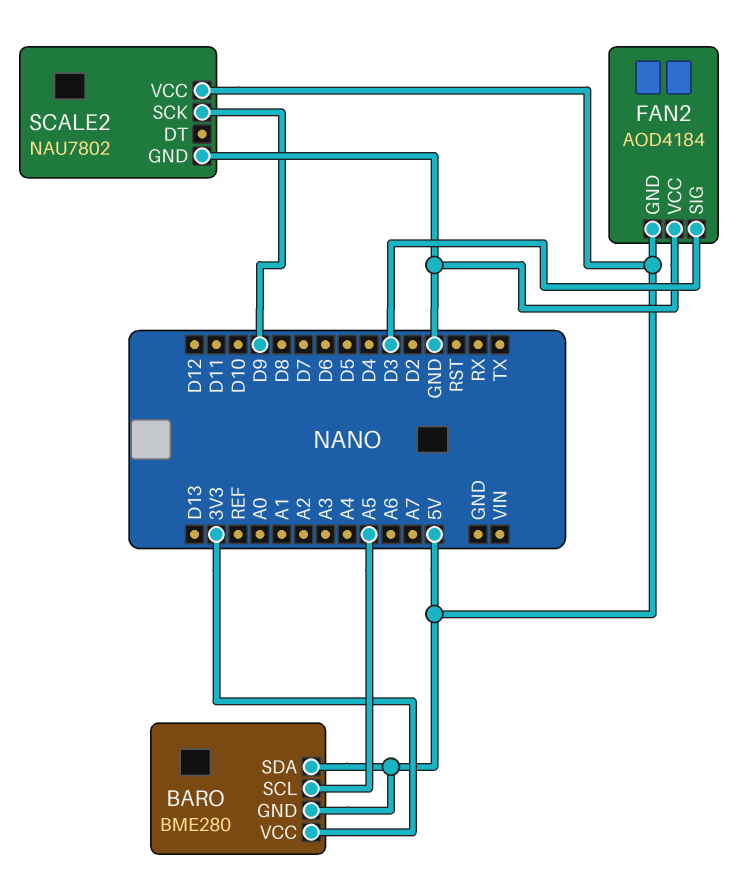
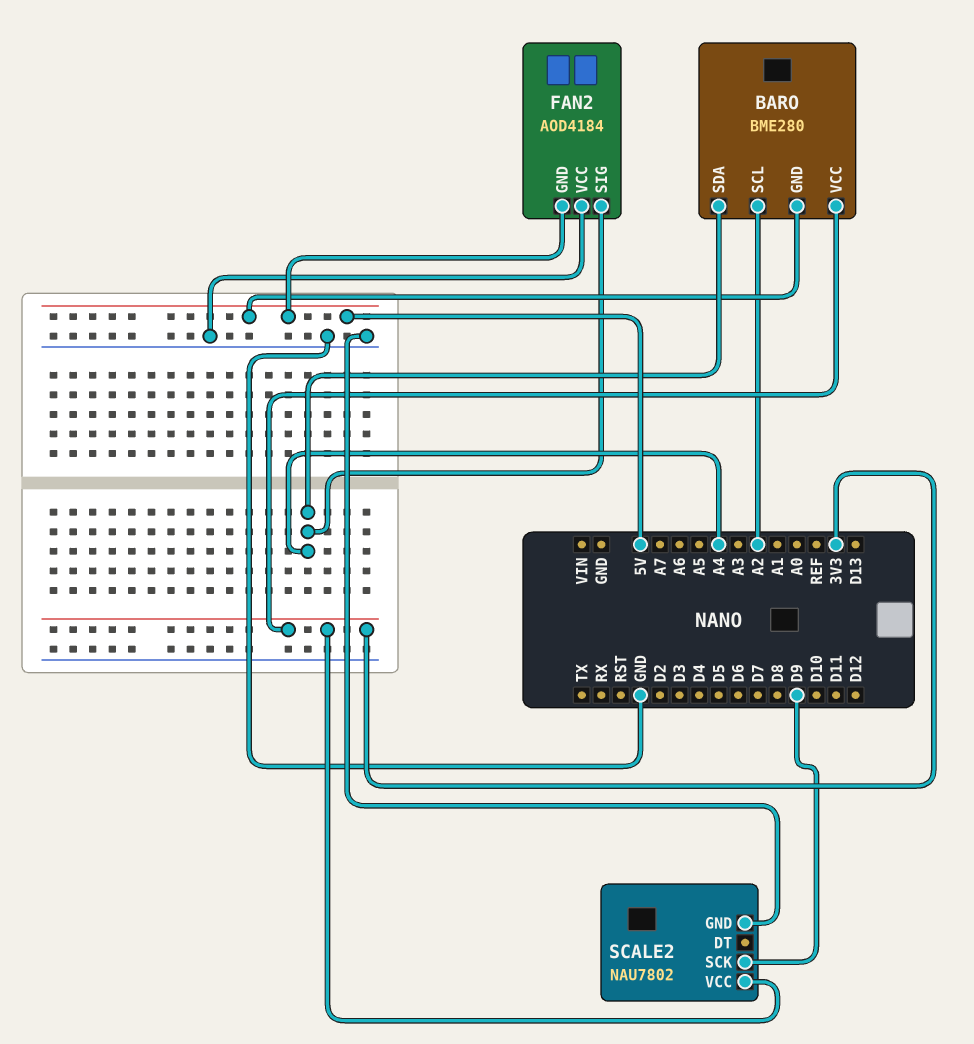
BARO pin SCL: A5 -> A2
BARO pin SDA: 5V -> A4
FAN2 pin SIG: D3 -> A4
SCALE2 pin VCC: 5V -> 3V3

